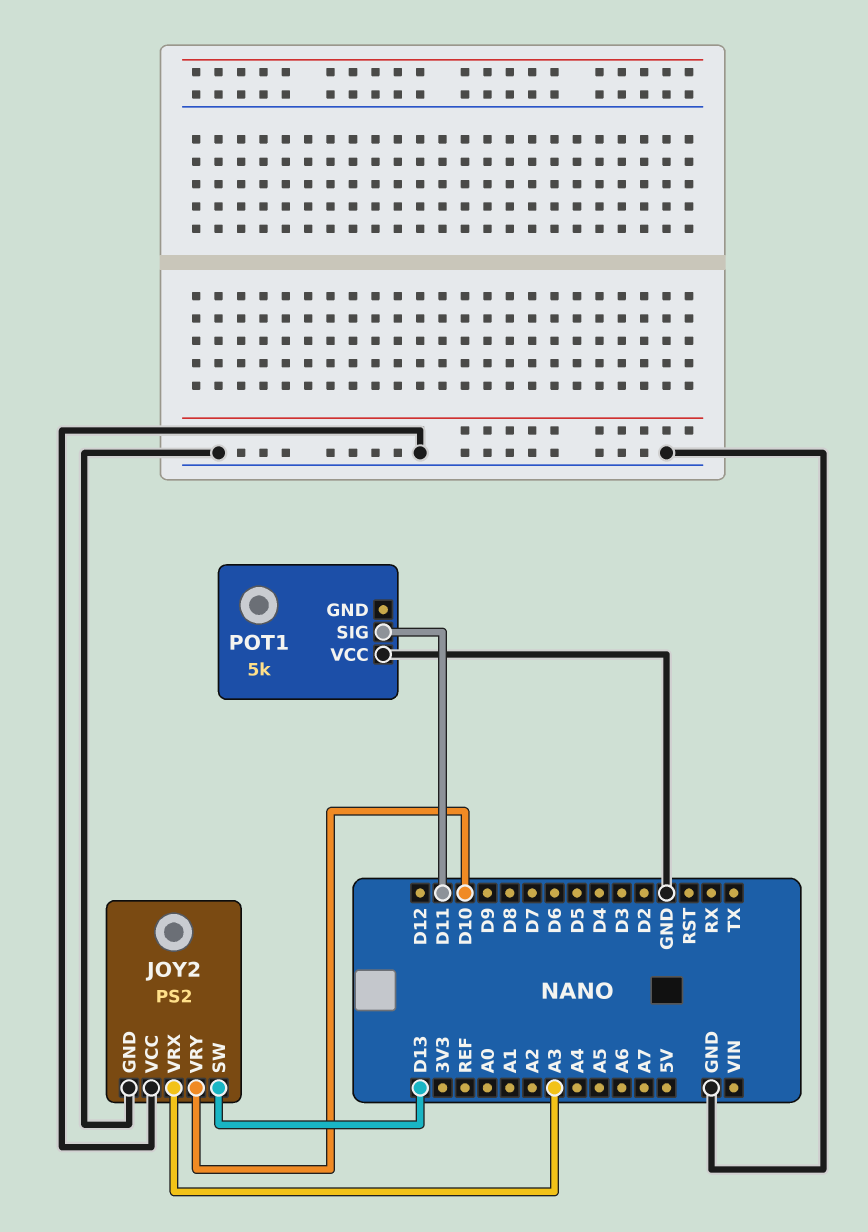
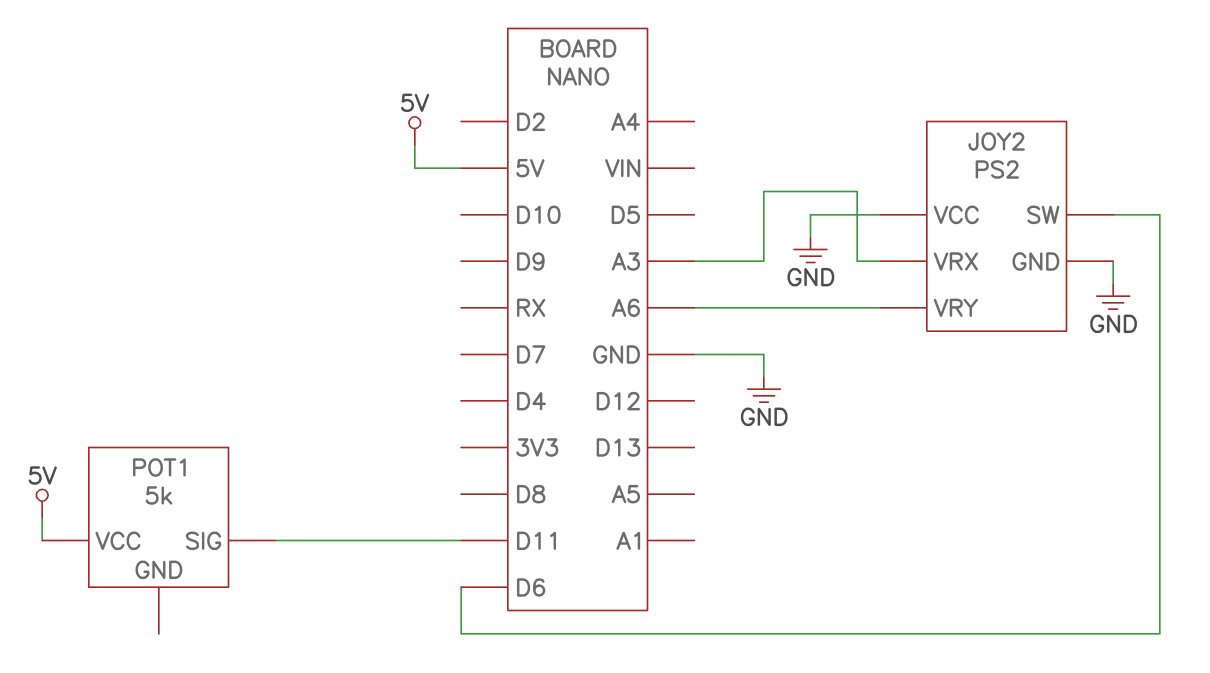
JOY2 pin SW: D13 -> D6
JOY2 pin VRY: D10 -> A6
POT1 pin VCC: GND -> 5V

